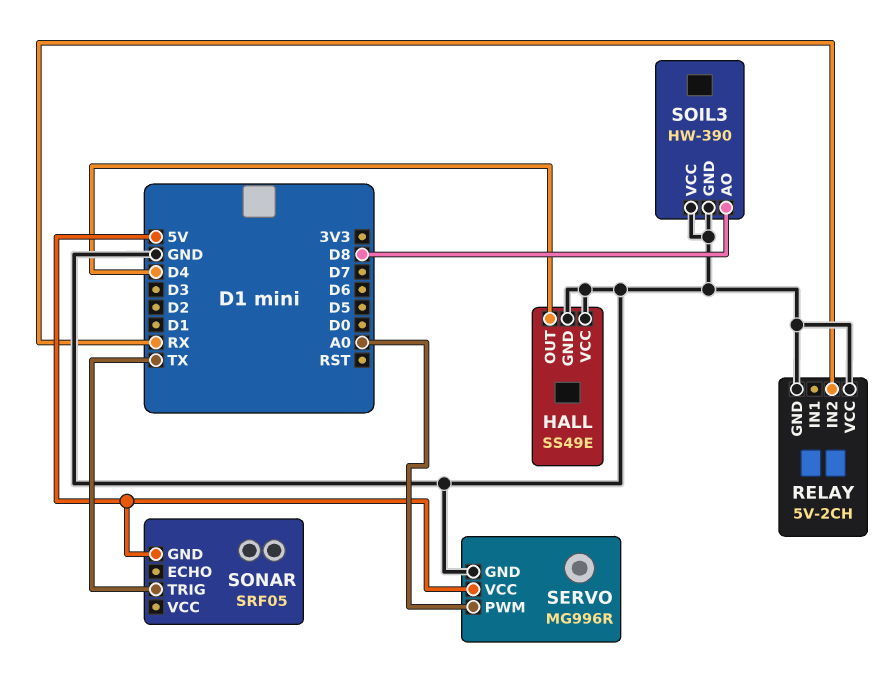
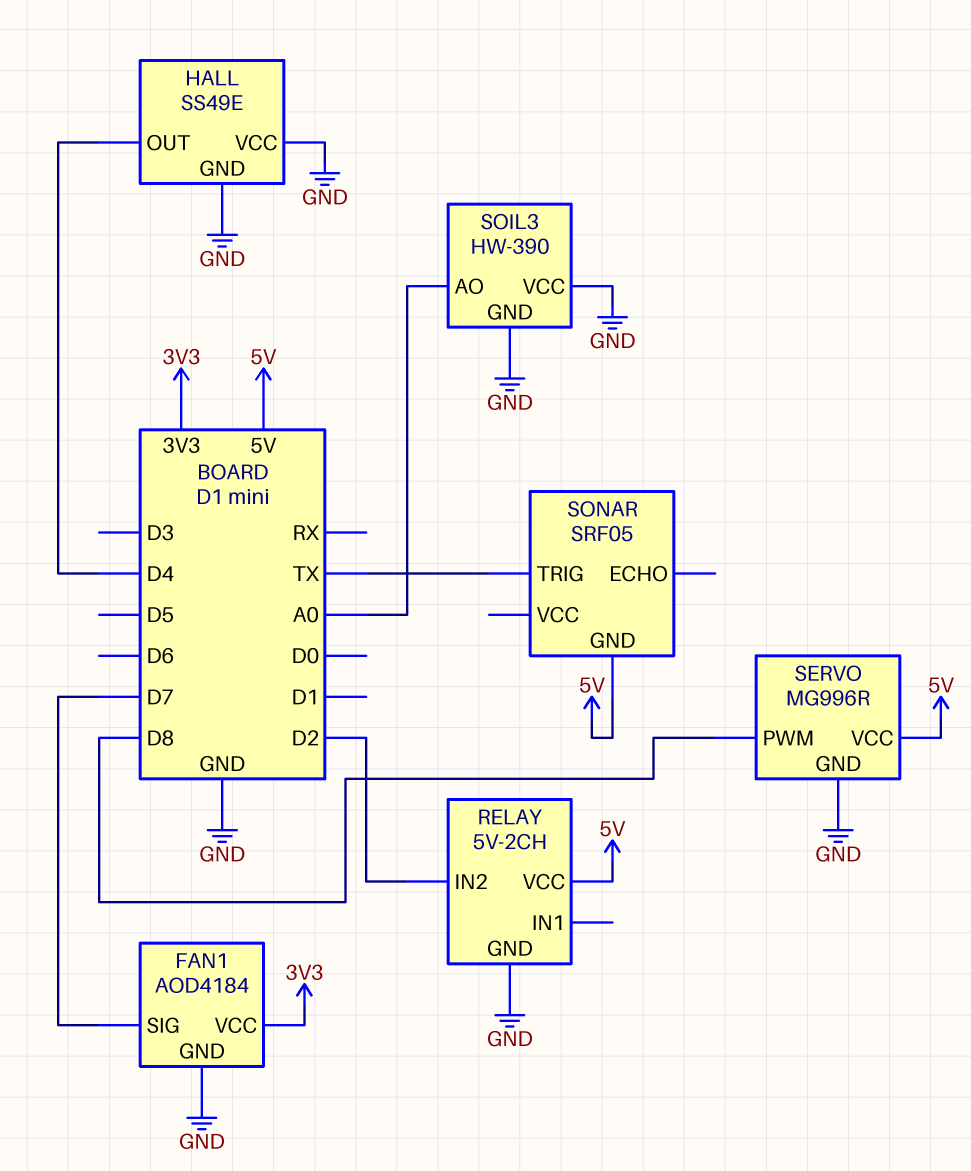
FAN1: none -> AOD4184
FAN1 pin GND: none -> GND
FAN1 pin SIG: none -> D7
FAN1 pin VCC: none -> 3V3
RELAY pin IN2: RX -> D2
RELAY pin VCC: GND -> 5V
SERVO pin PWM: A0 -> D8
SOIL3 pin AO: D8 -> A0

